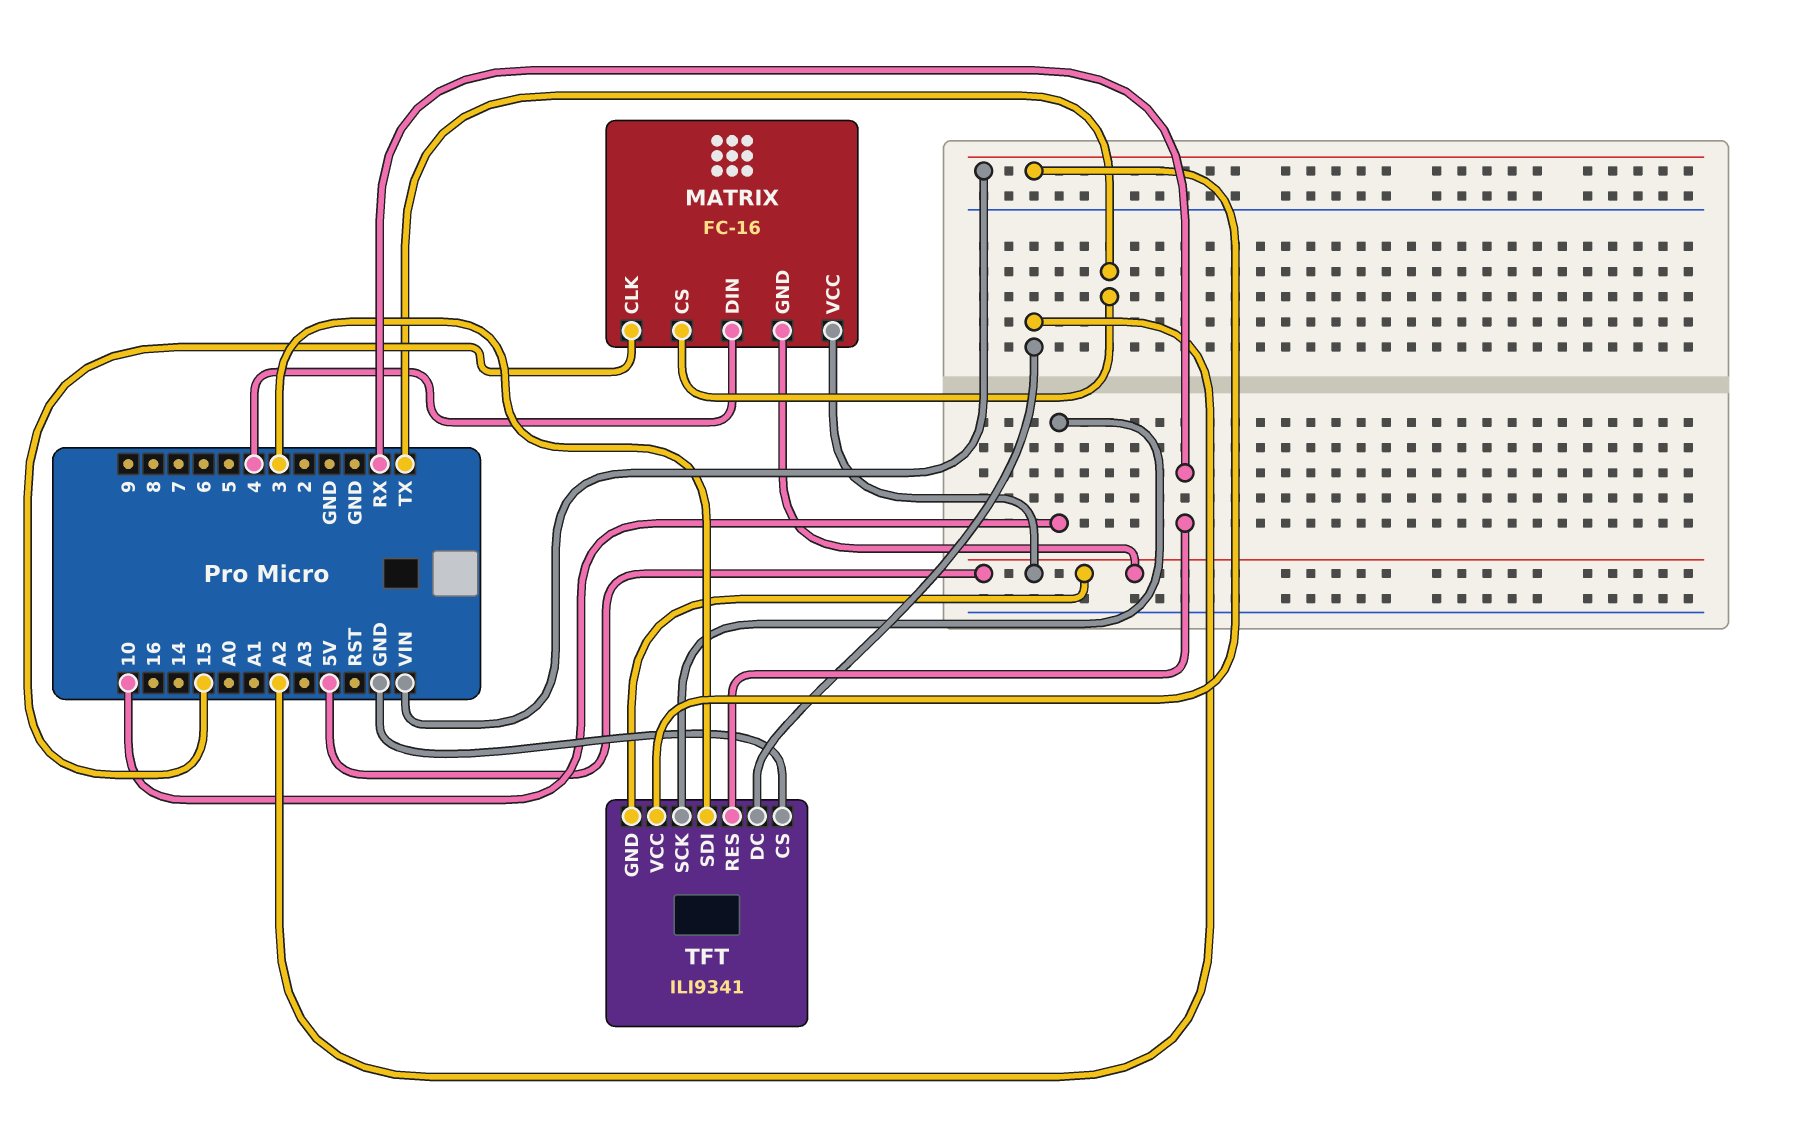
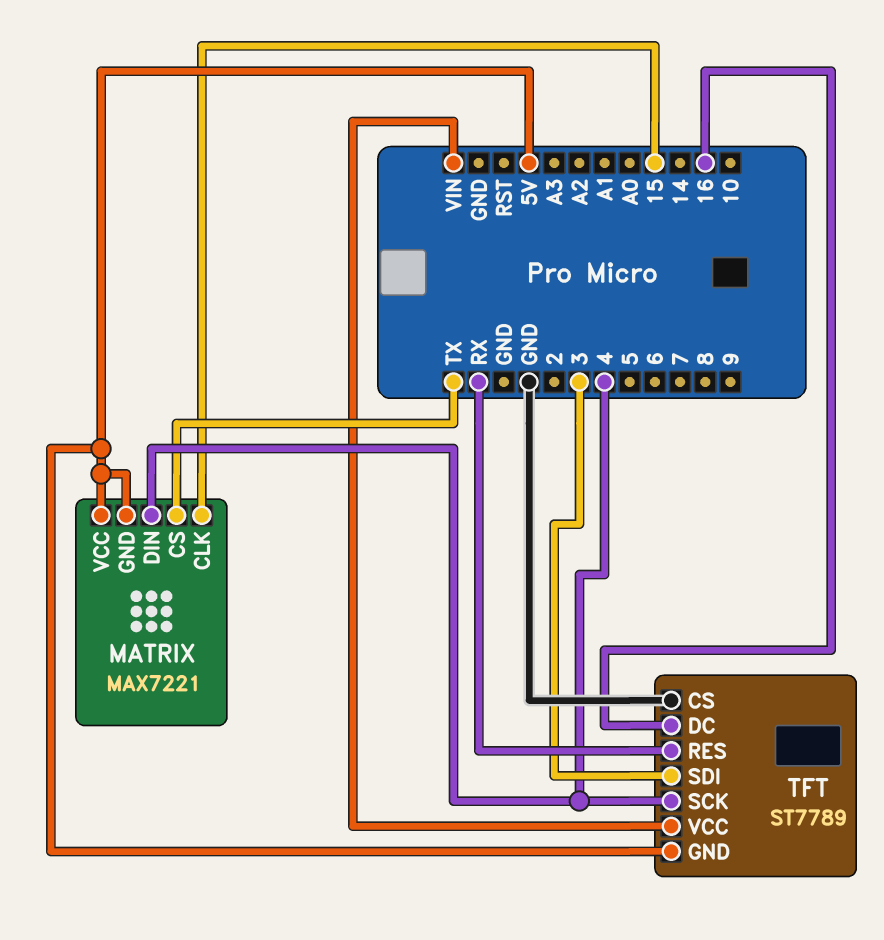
MATRIX: FC-16 -> MAX7221
TFT: ILI9341 -> ST7789
TFT pin DC: A2 -> 16
TFT pin SCK: 10 -> 4

